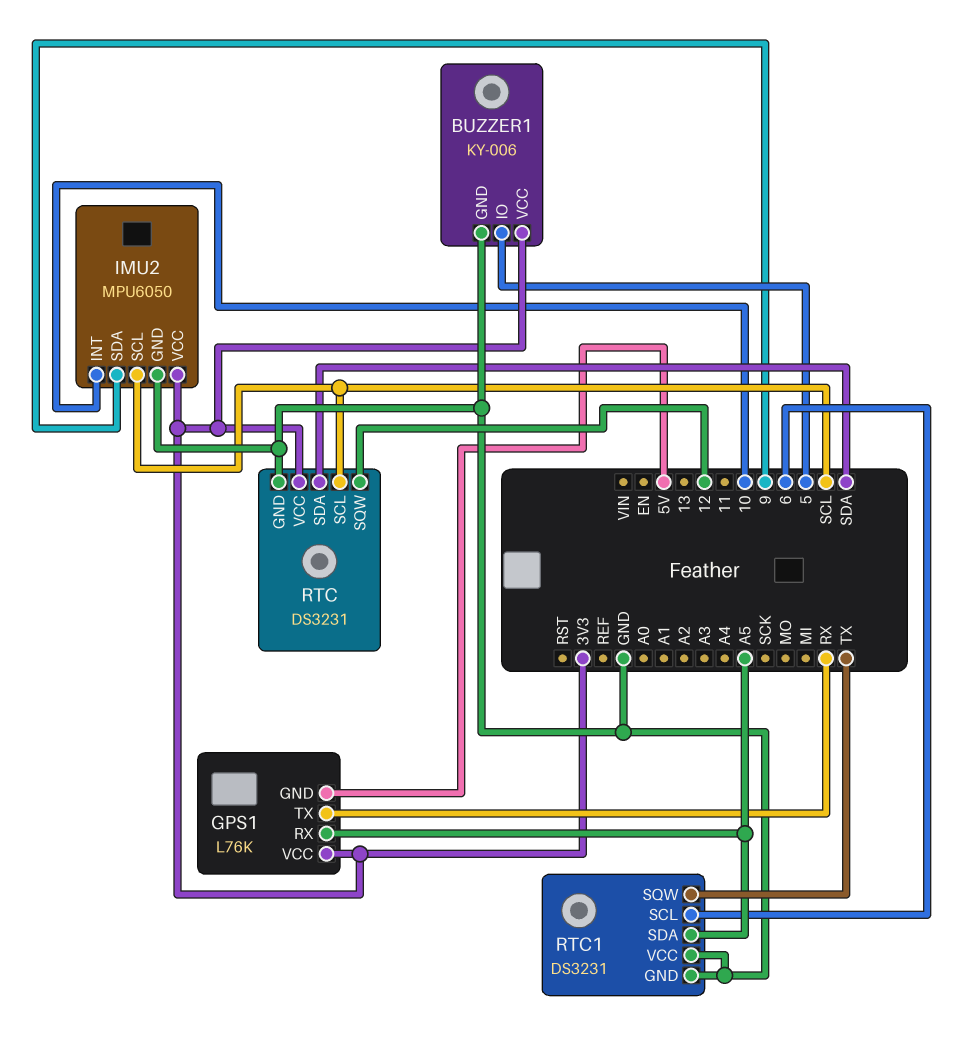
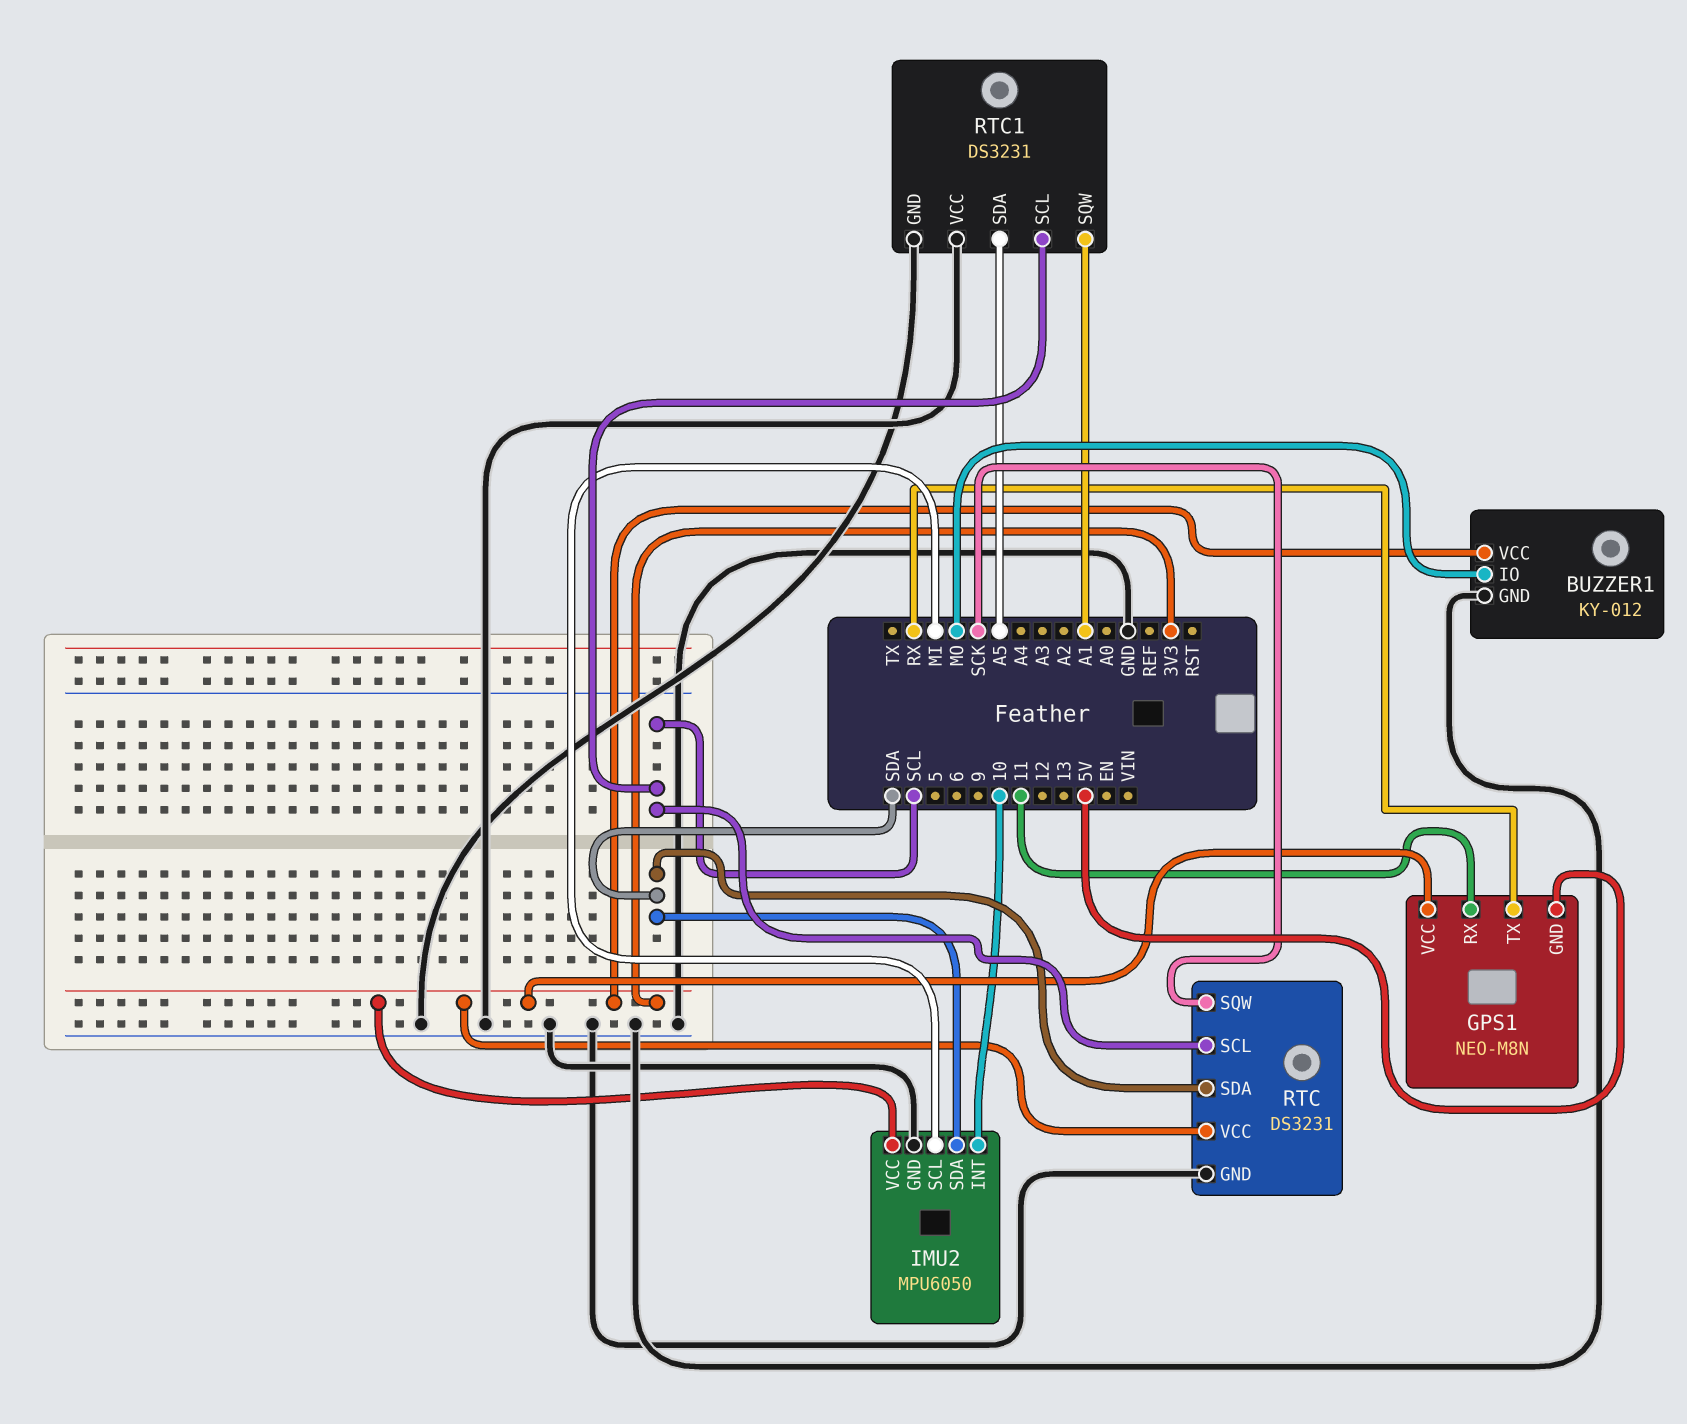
BUZZER1: KY-006 -> KY-012
BUZZER1 pin IO: 5 -> MO
GPS1: L76K -> NEO-M8N
GPS1 pin RX: A5 -> 11
IMU2 pin SCL: SCL -> MI
IMU2 pin SDA: 9 -> SDA
RTC pin SQW: 12 -> SCK
RTC1 pin SCL: 6 -> SCL
RTC1 pin SQW: TX -> A1

